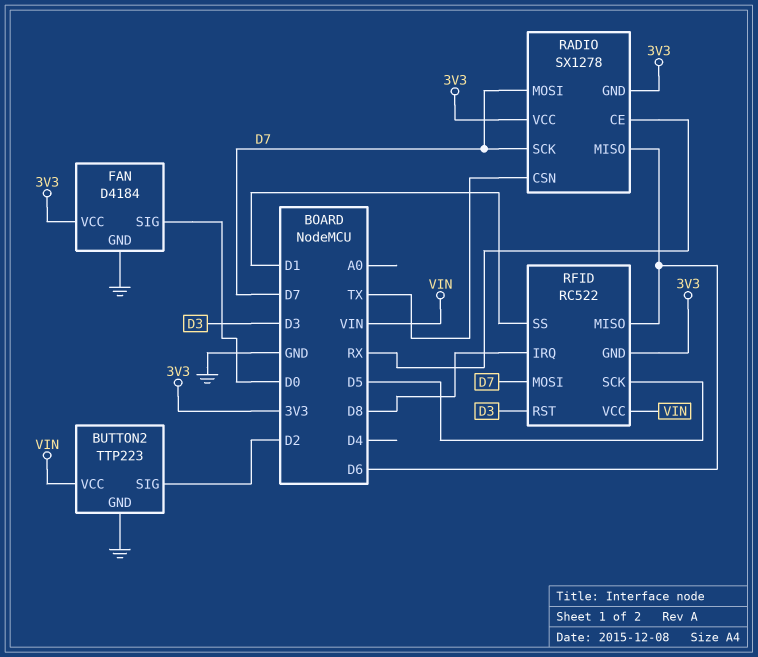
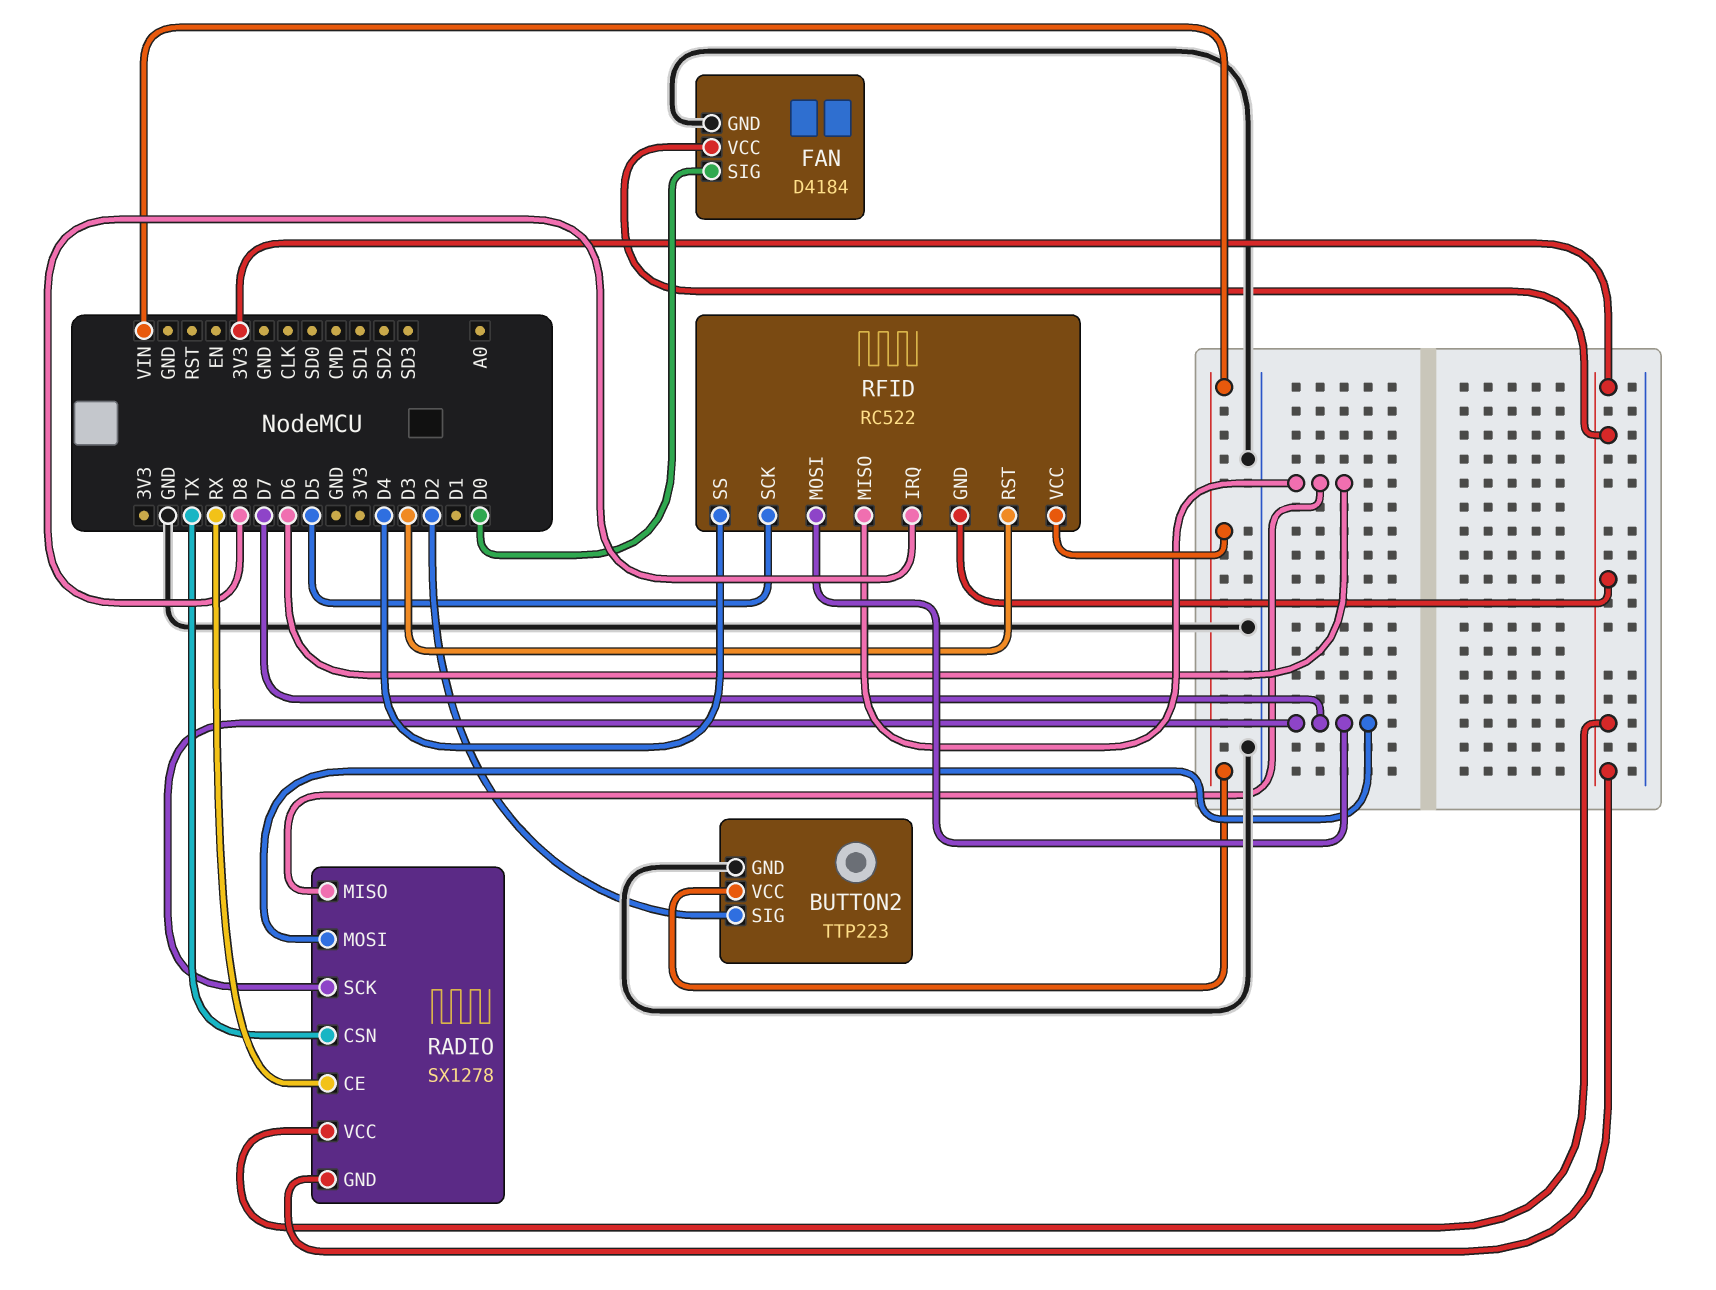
RFID pin SS: D1 -> D4

